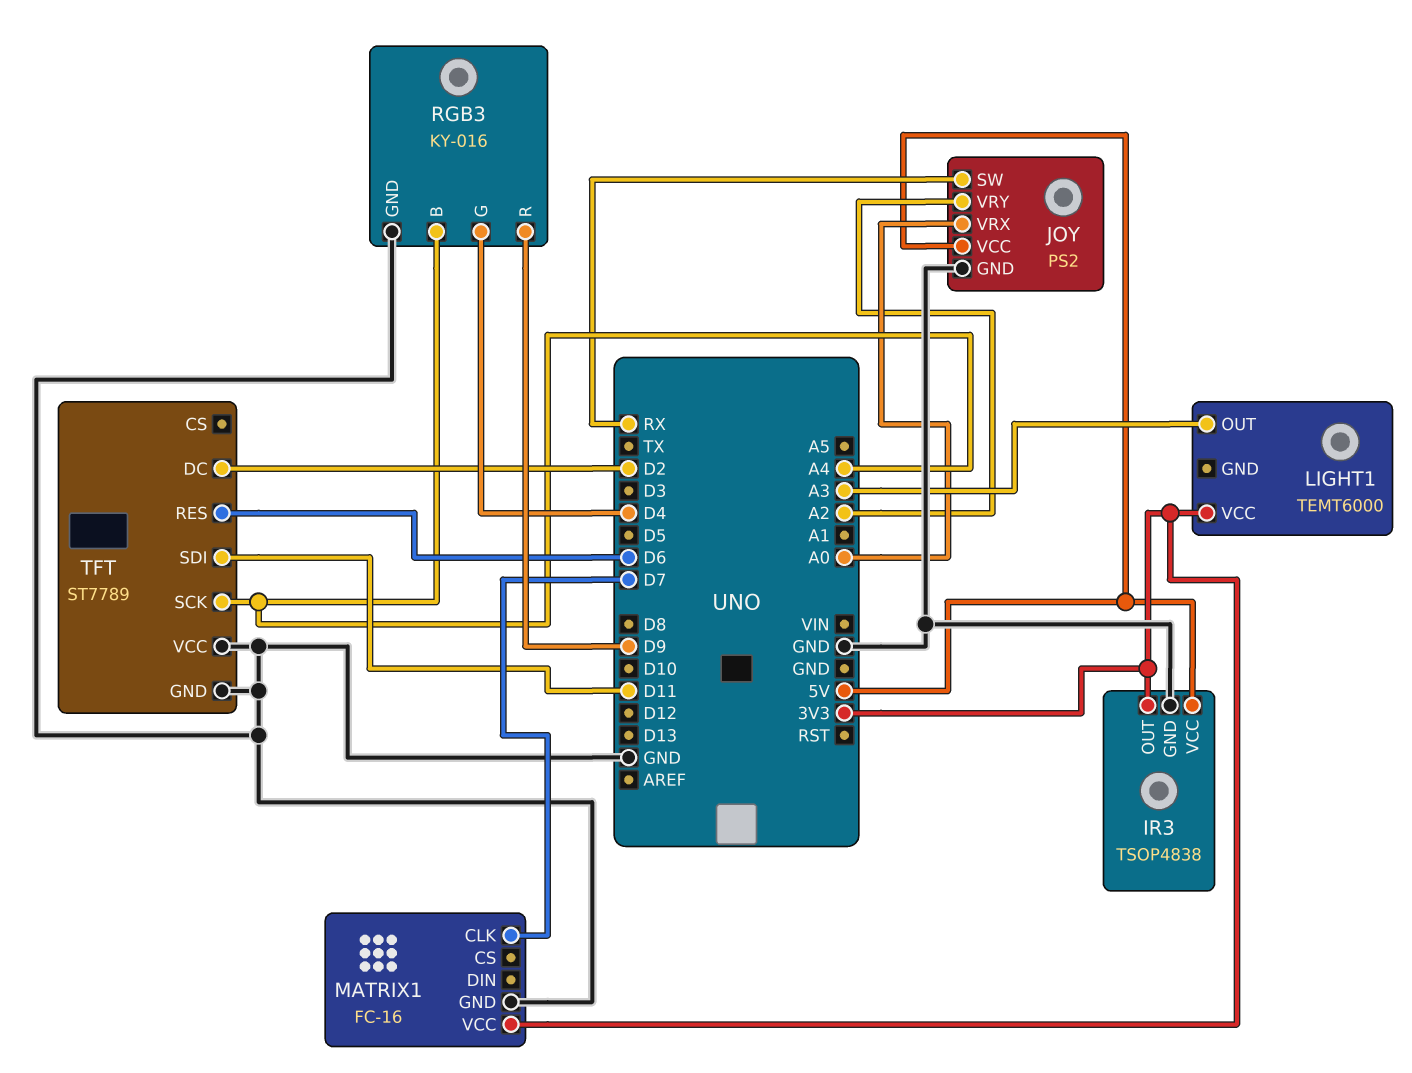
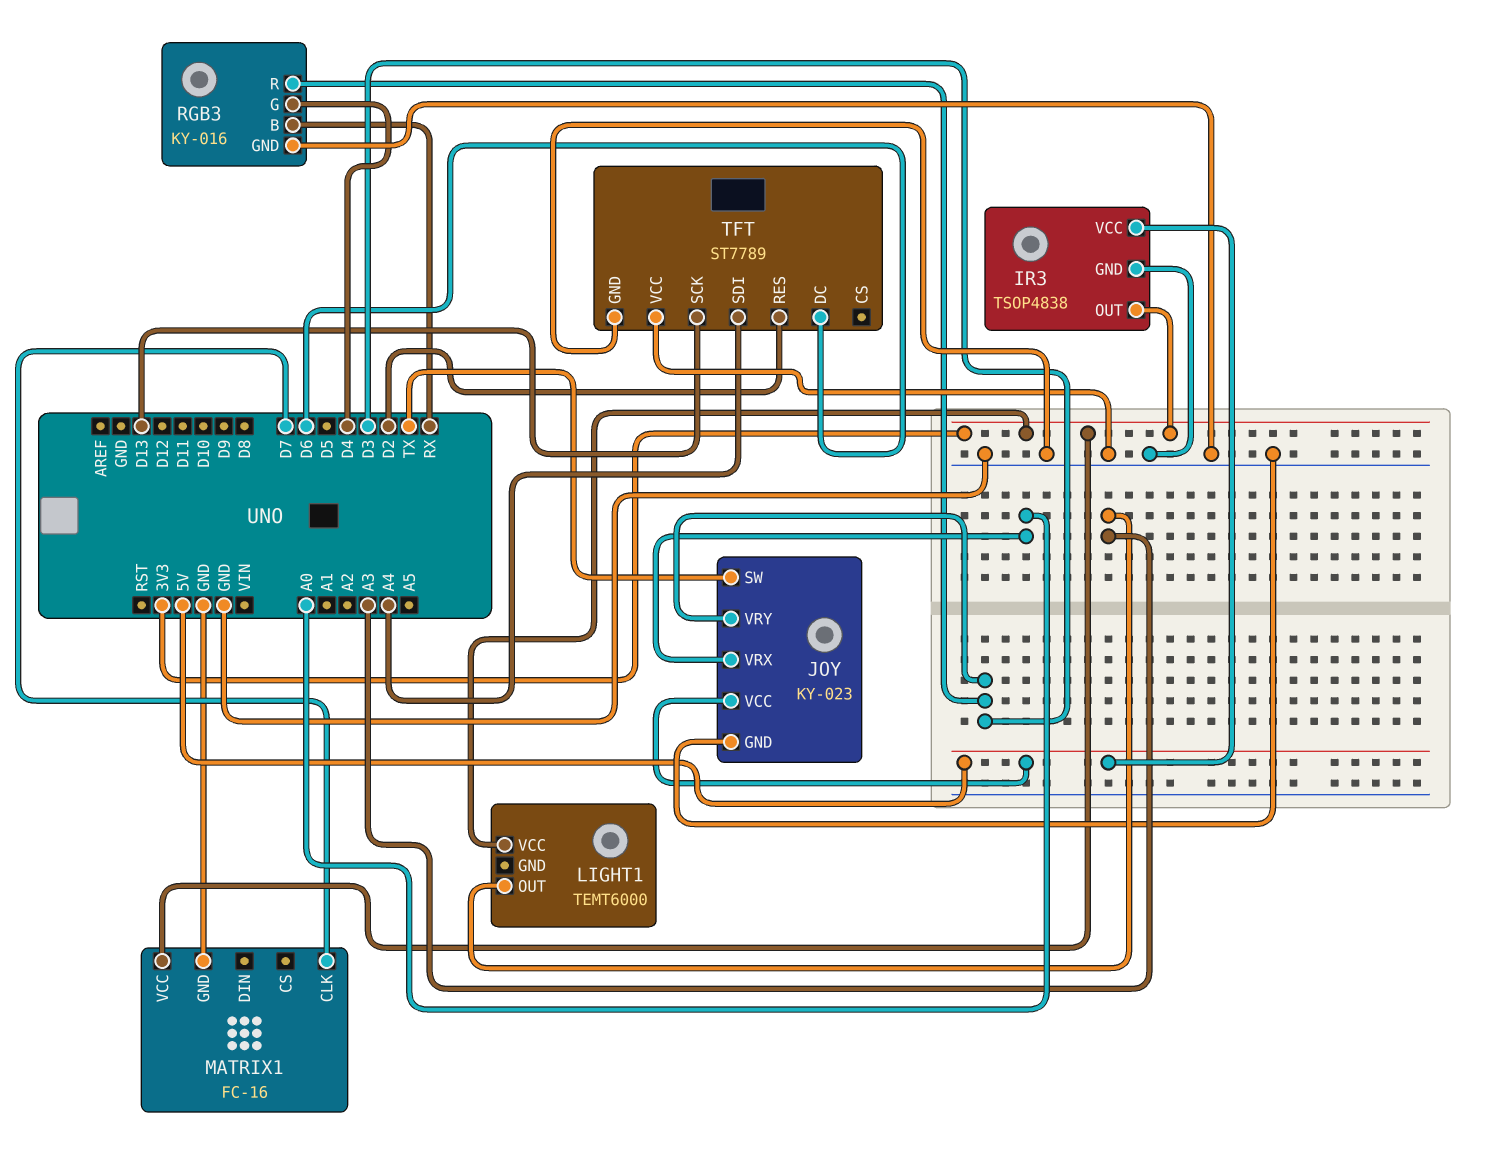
JOY: PS2 -> KY-023
JOY pin SW: RX -> TX
JOY pin VRY: A2 -> D3
RGB3 pin B: A4 -> RX
RGB3 pin R: D9 -> D3
TFT pin DC: D2 -> D6
TFT pin RES: D6 -> D2
TFT pin SCK: A4 -> D13
TFT pin SDI: D11 -> A4

